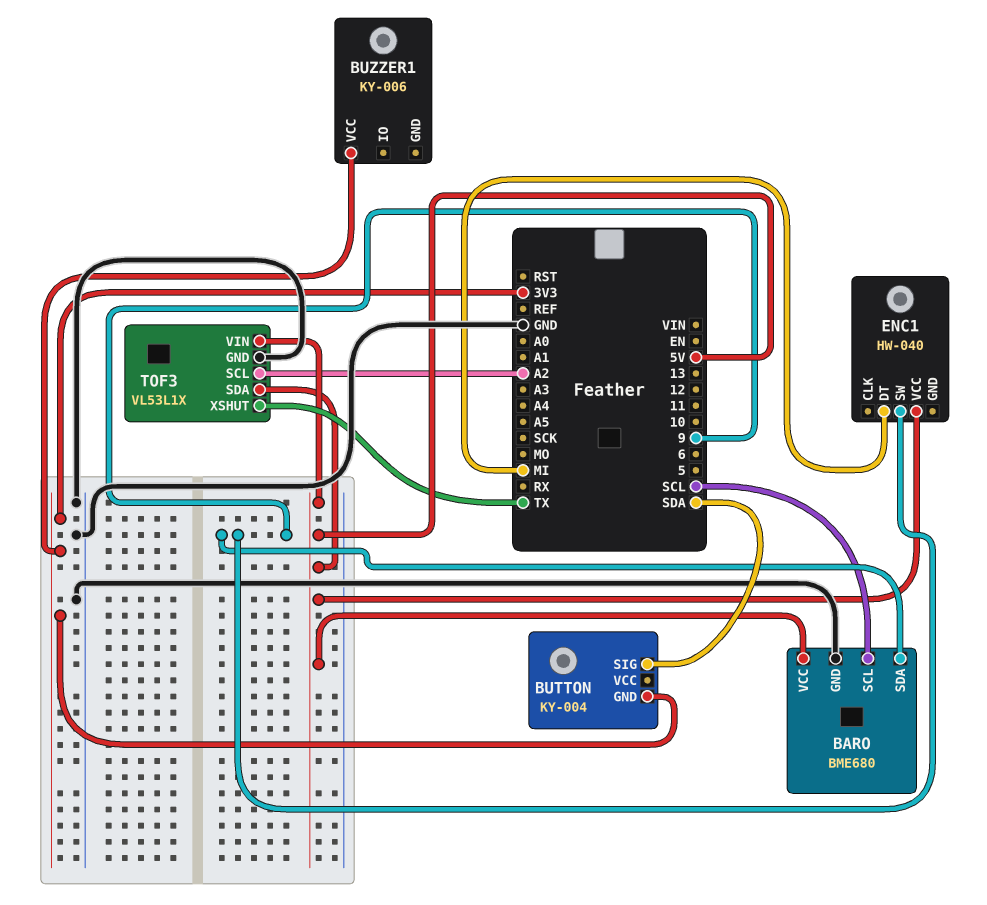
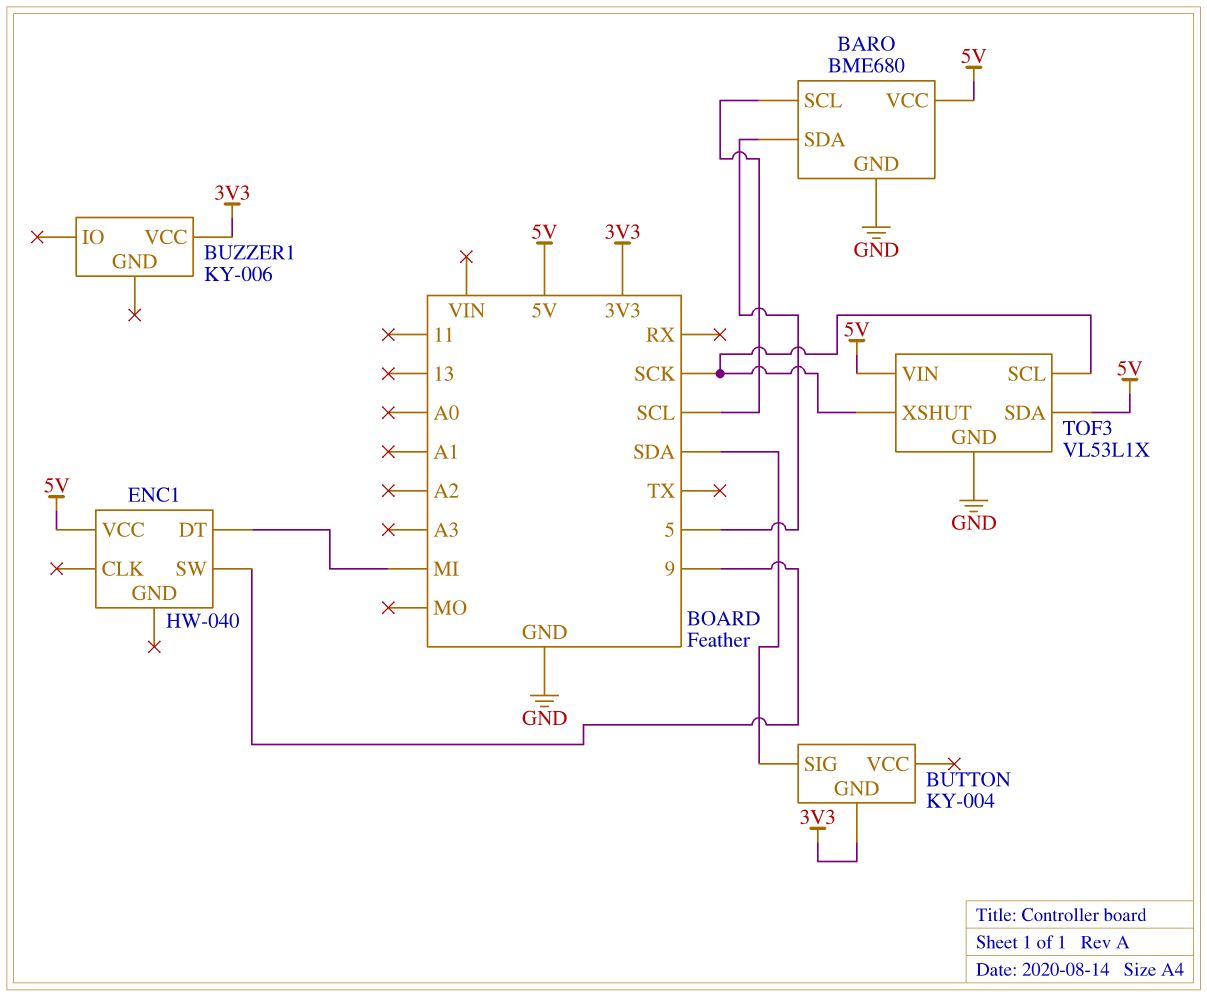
BARO pin SDA: 9 -> 5
TOF3 pin SCL: A2 -> SCK
TOF3 pin XSHUT: TX -> SCK

